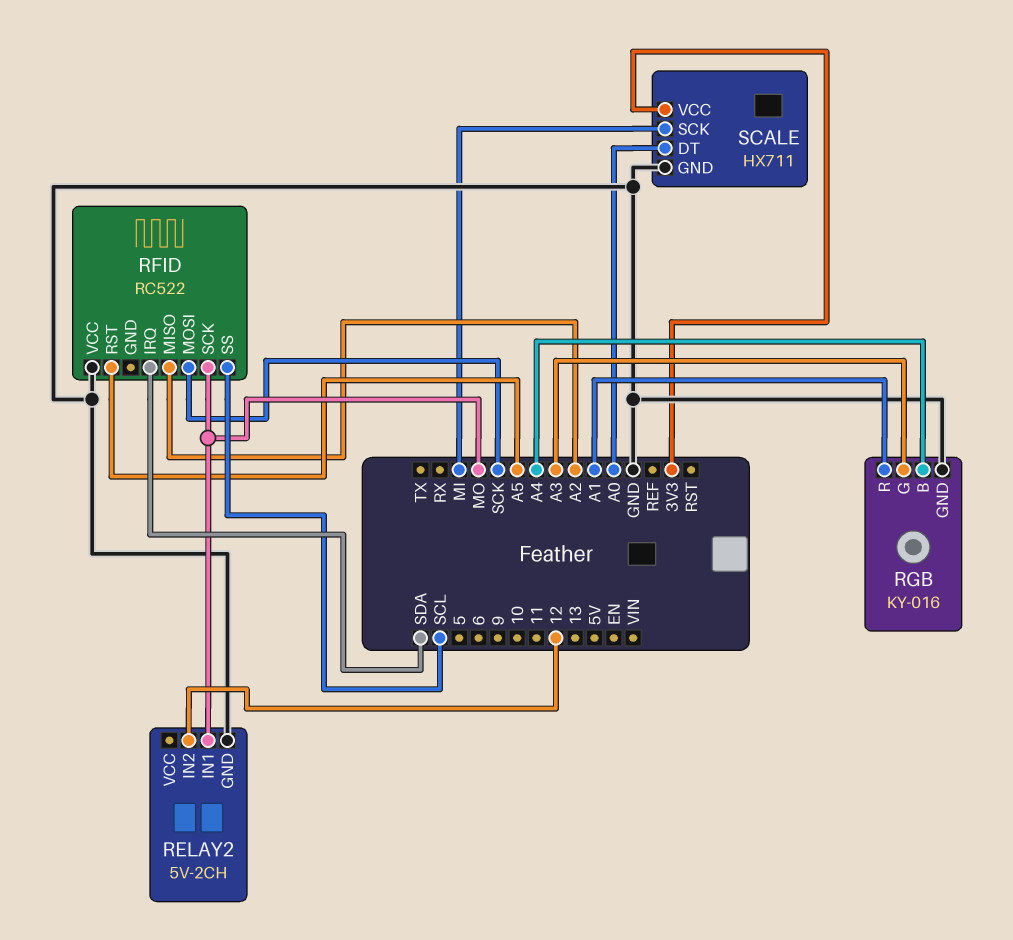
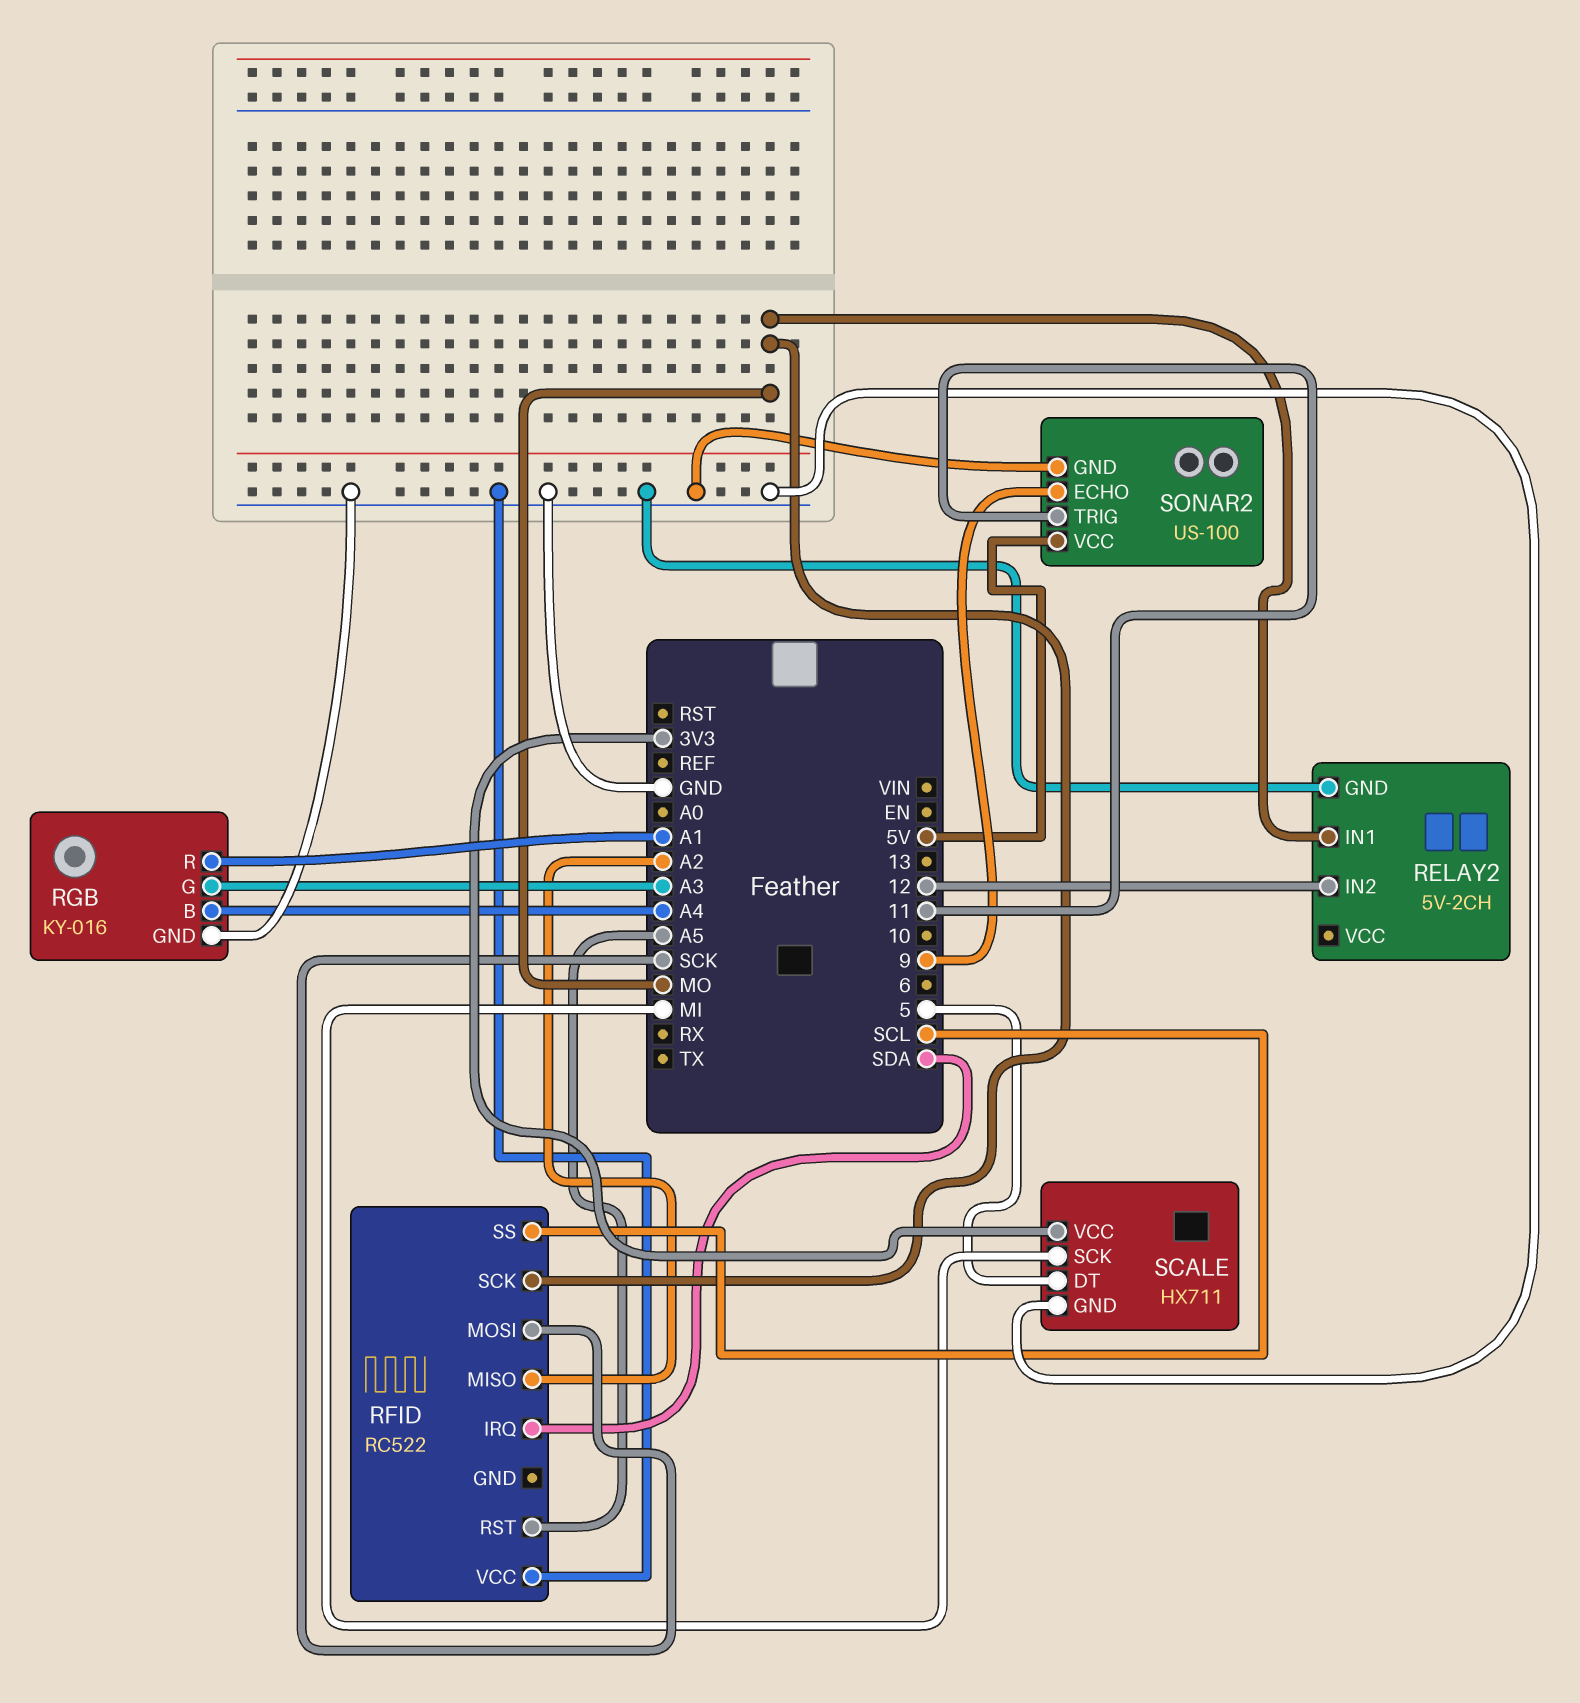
SCALE pin DT: A0 -> 5
SONAR2: none -> US-100
SONAR2 pin ECHO: none -> 9
SONAR2 pin GND: none -> GND
SONAR2 pin TRIG: none -> 11
SONAR2 pin VCC: none -> 5V

